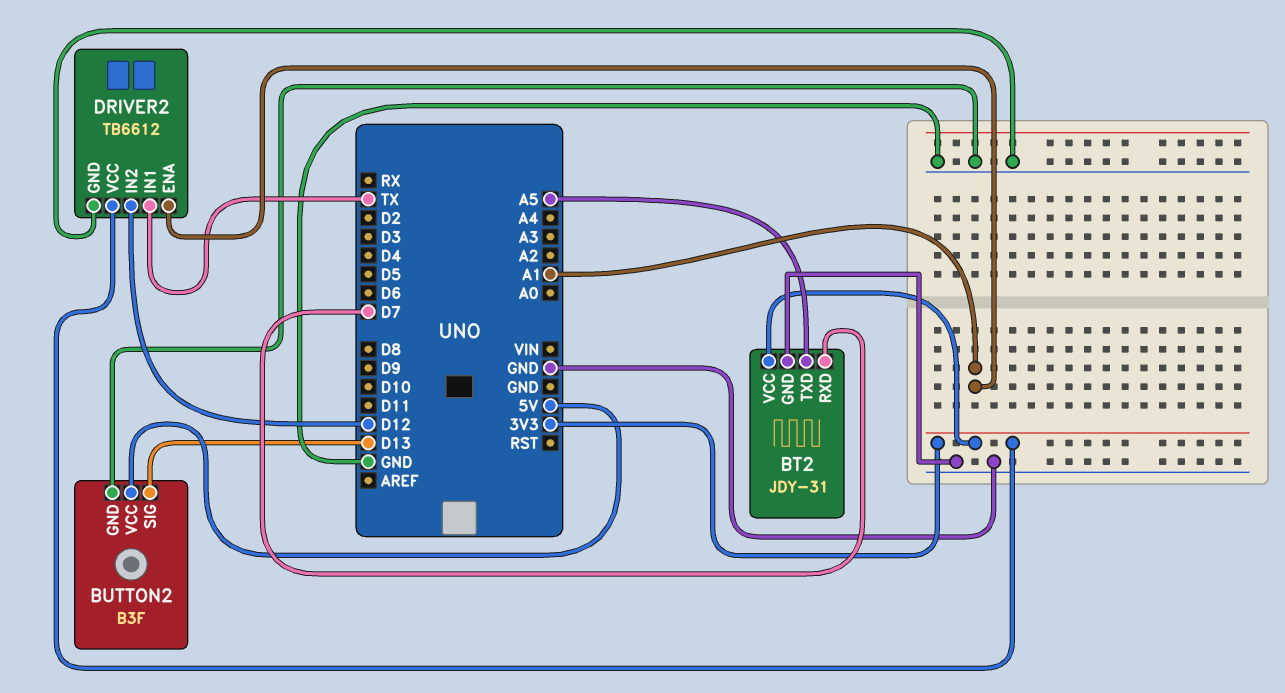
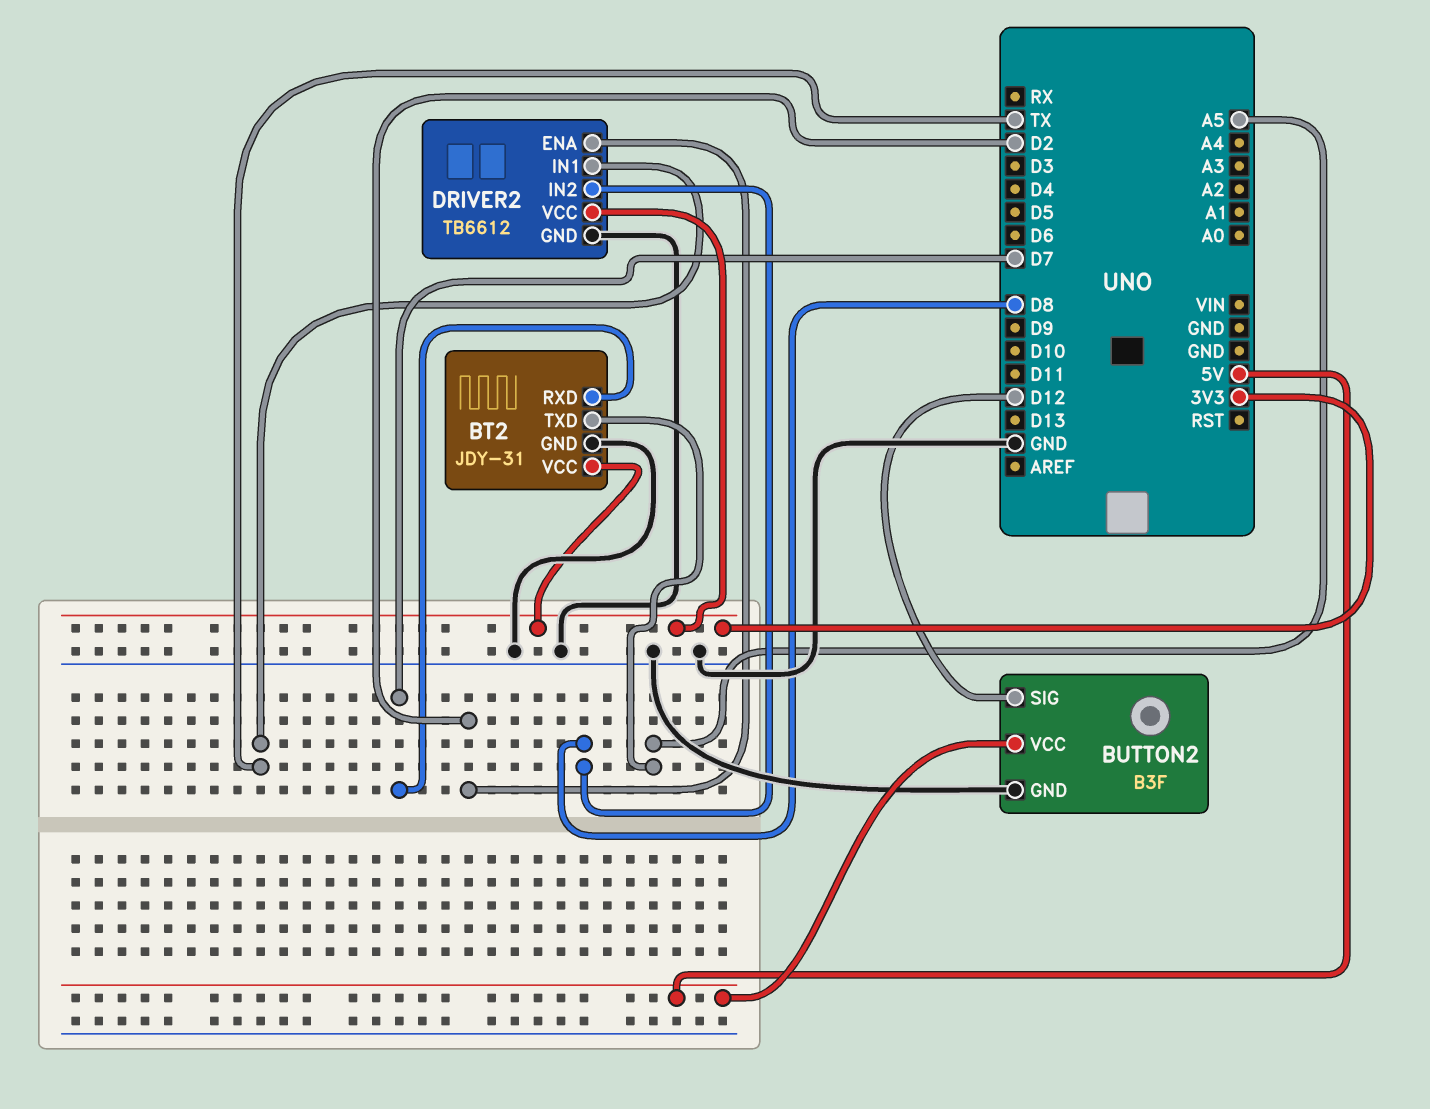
BUTTON2 pin SIG: D13 -> D12
DRIVER2 pin ENA: A1 -> D2
DRIVER2 pin IN2: D12 -> D8

